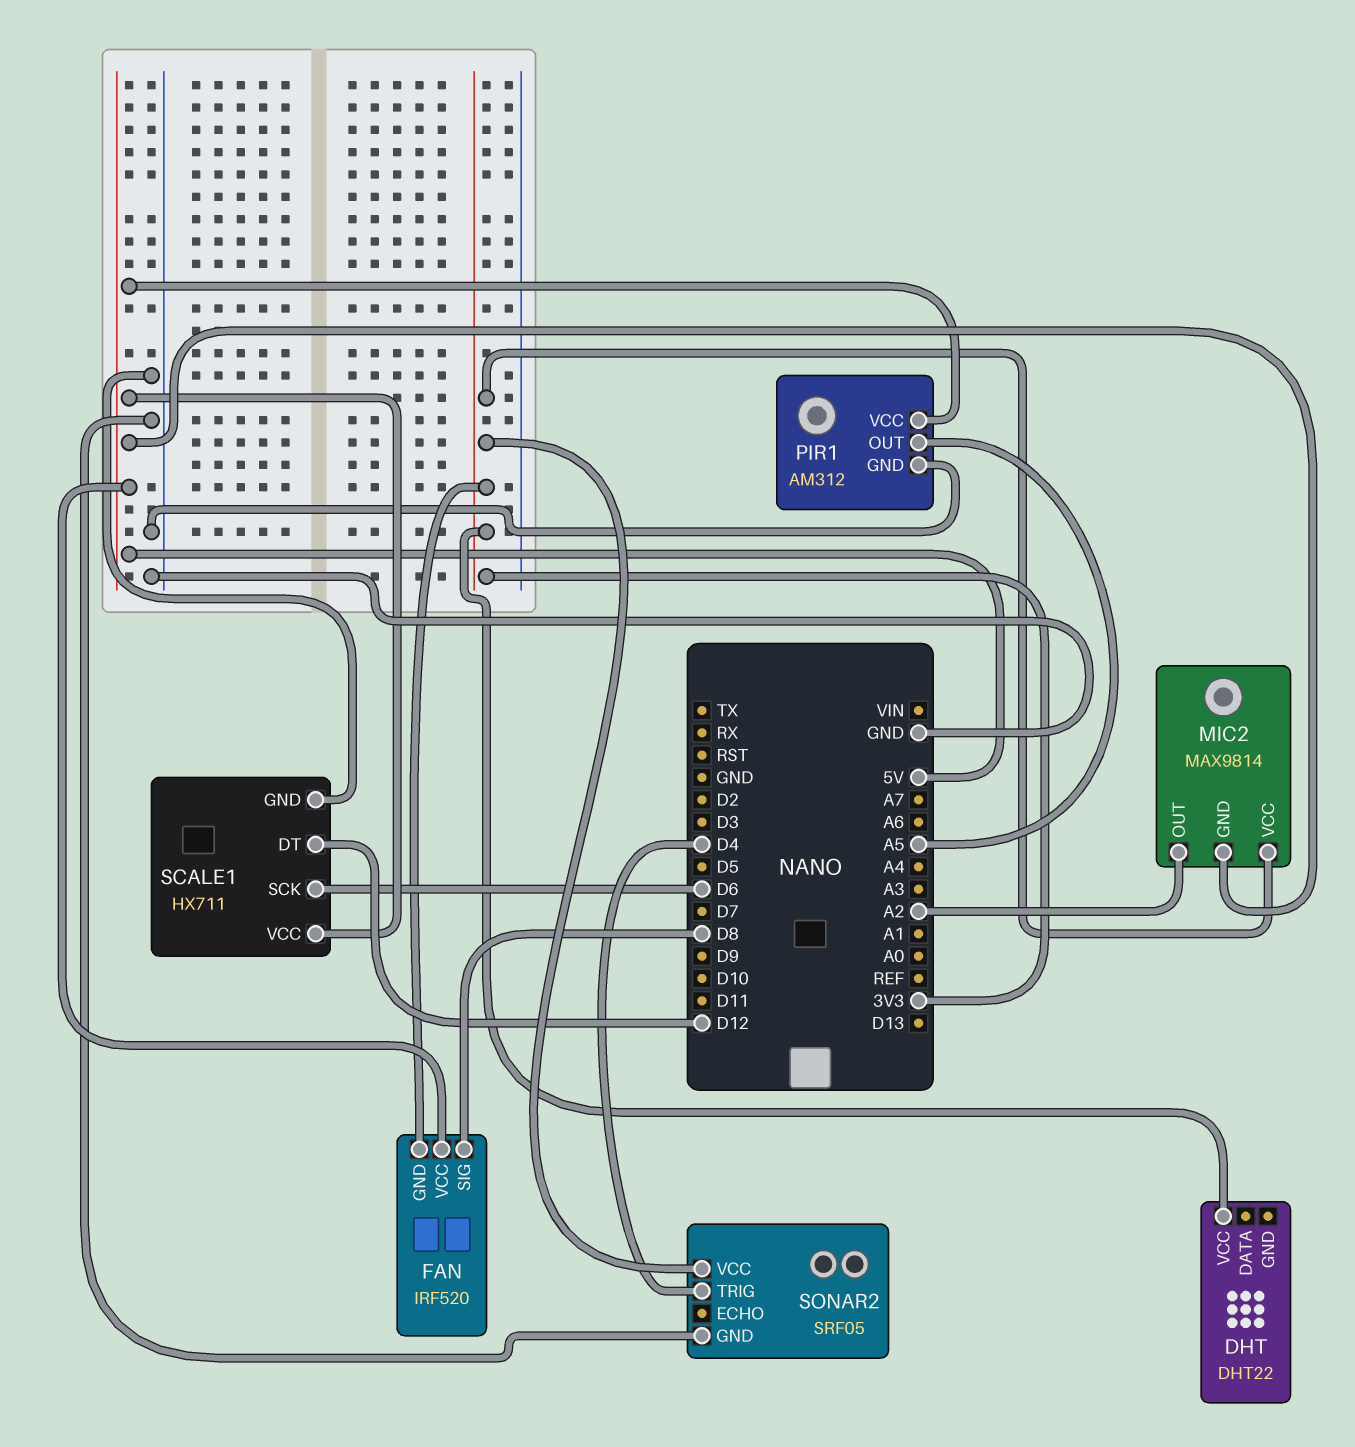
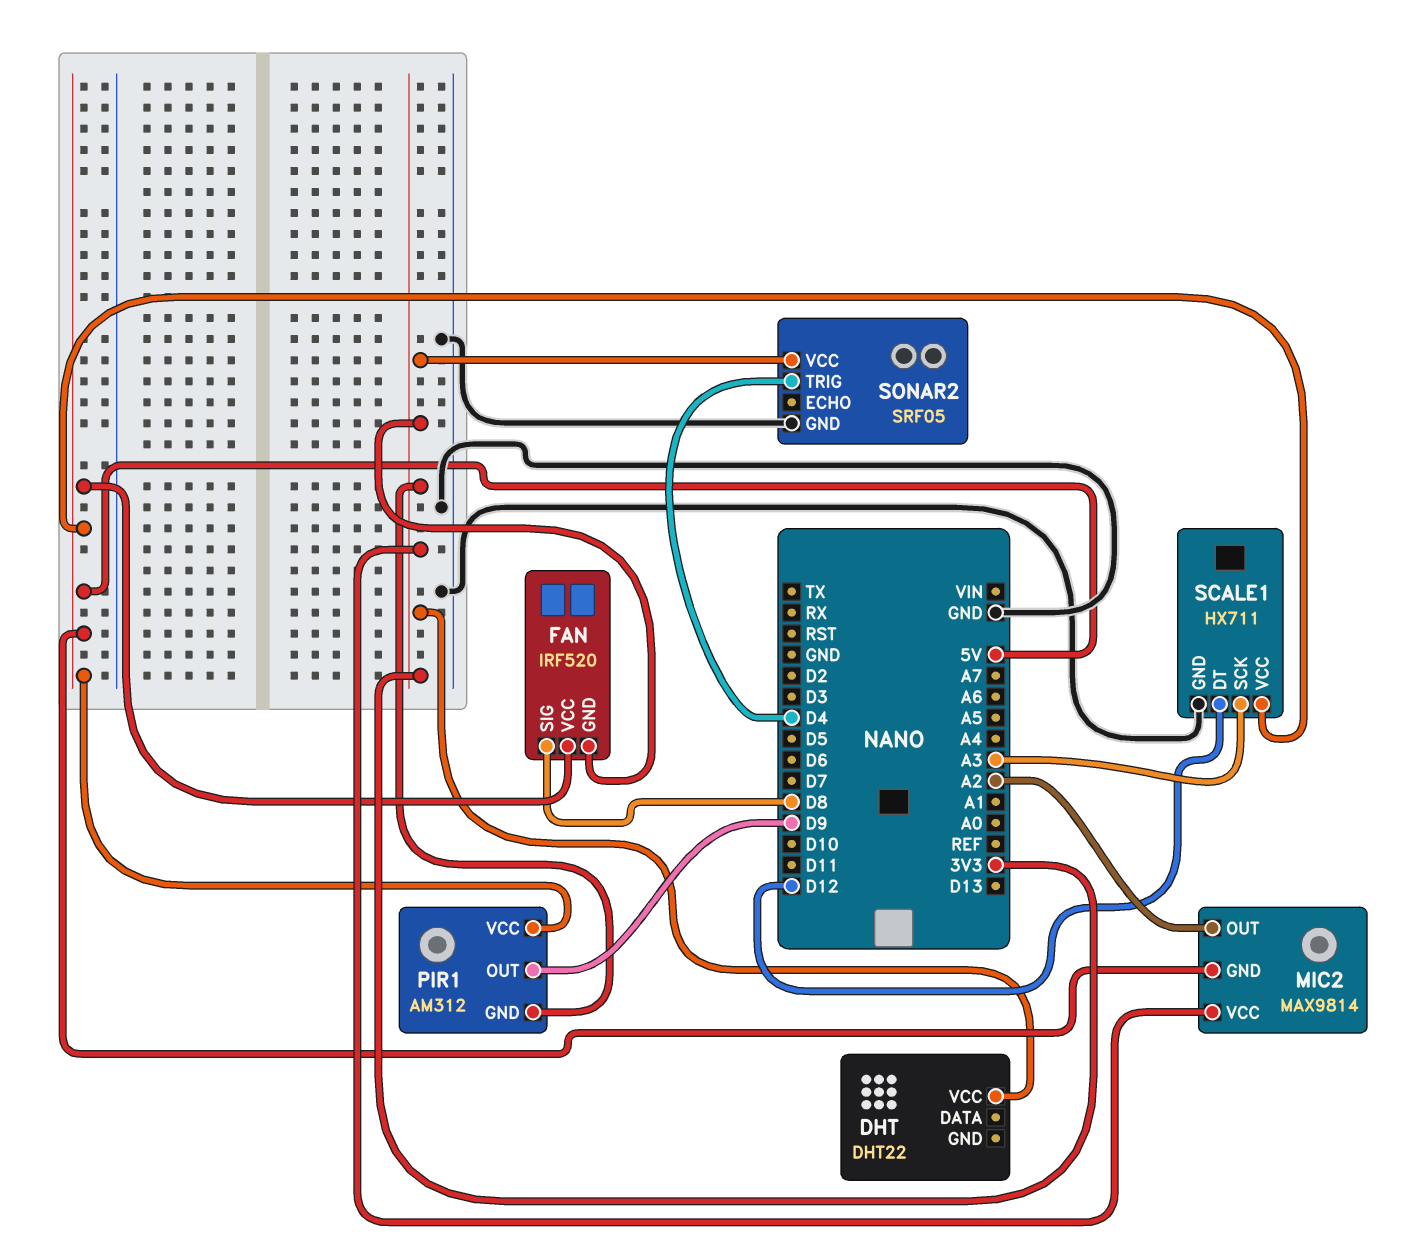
PIR1 pin GND: GND -> 3V3
PIR1 pin OUT: A5 -> D9
SCALE1 pin SCK: D6 -> A3

